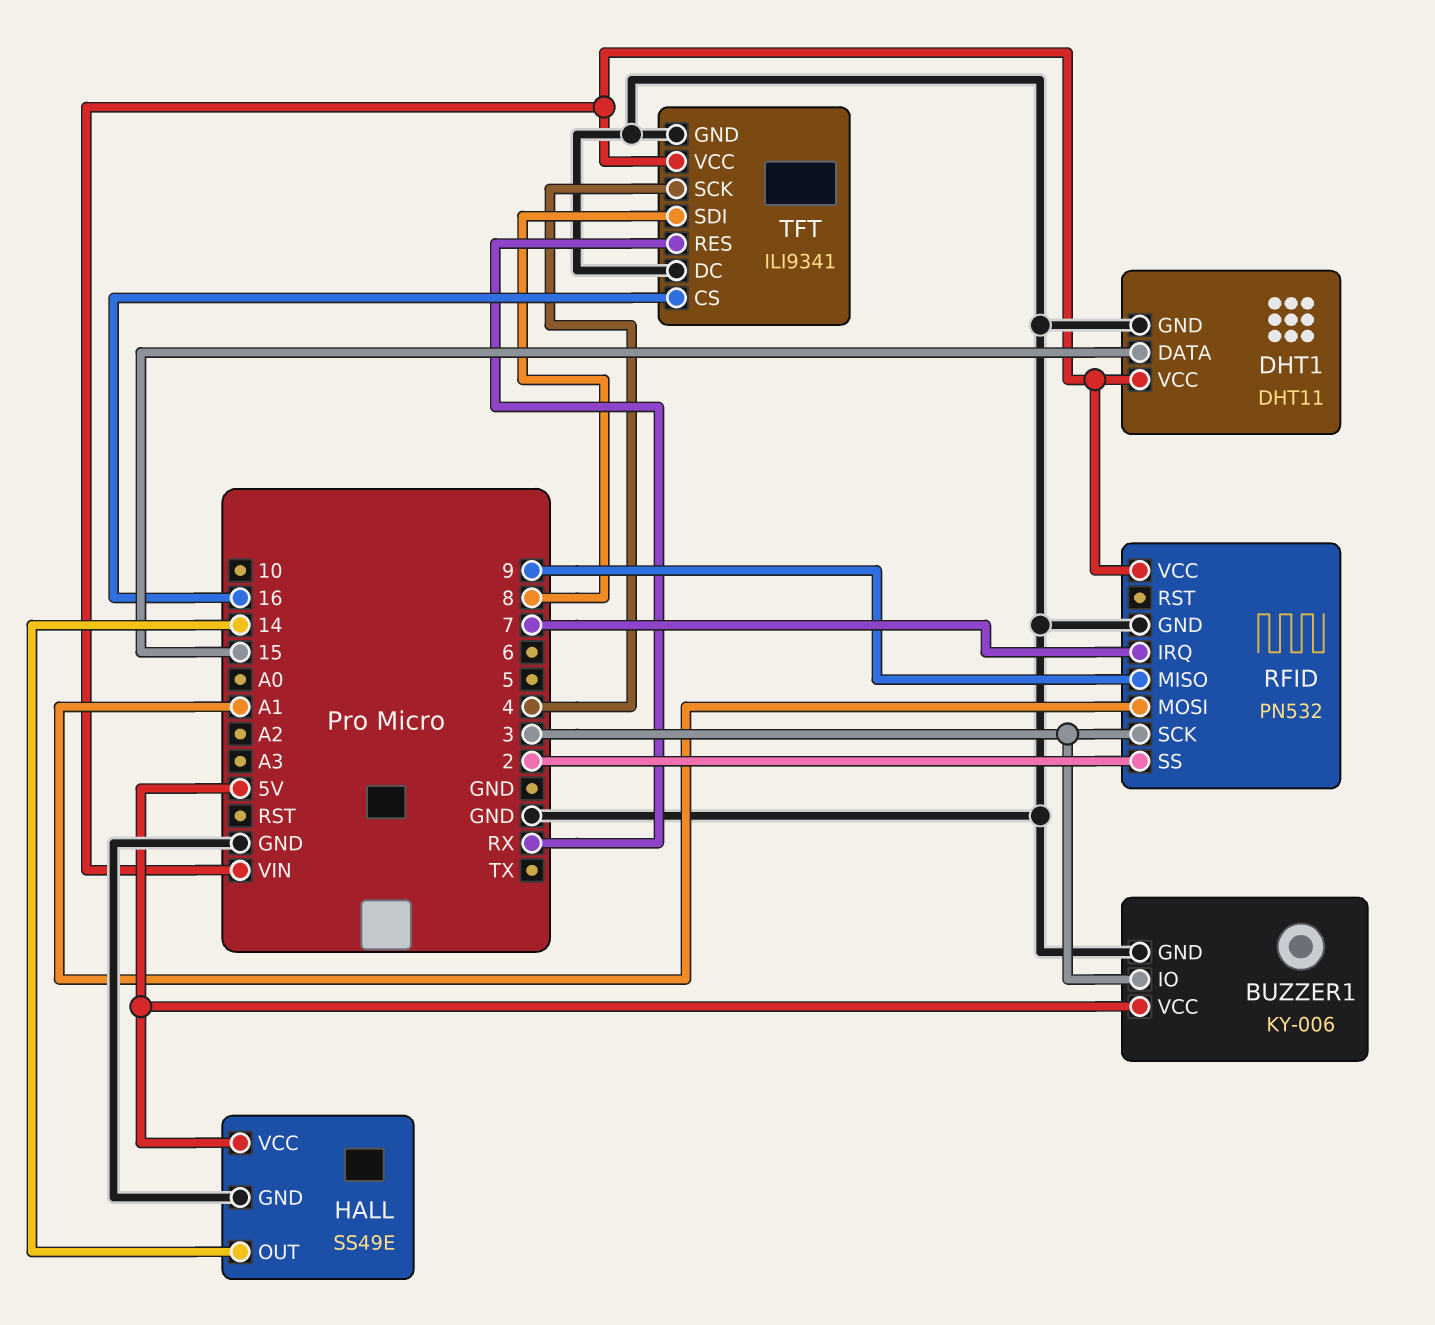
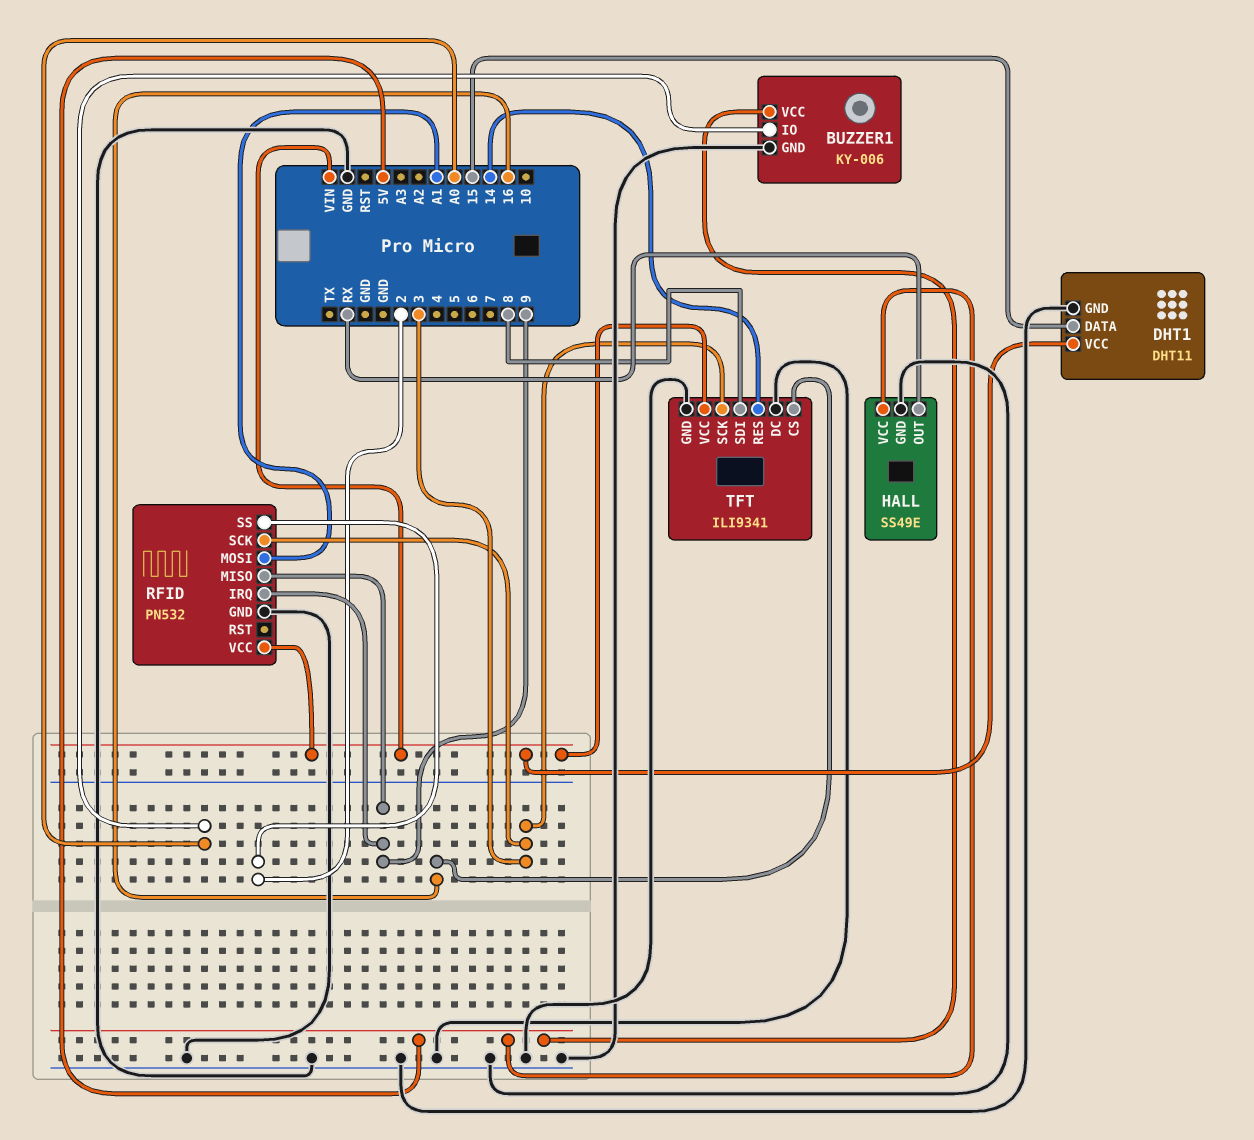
BUZZER1 pin IO: 3 -> A0
HALL pin OUT: 14 -> RX
RFID pin IRQ: 7 -> 9
TFT pin RES: RX -> 14
TFT pin SCK: 4 -> 3

